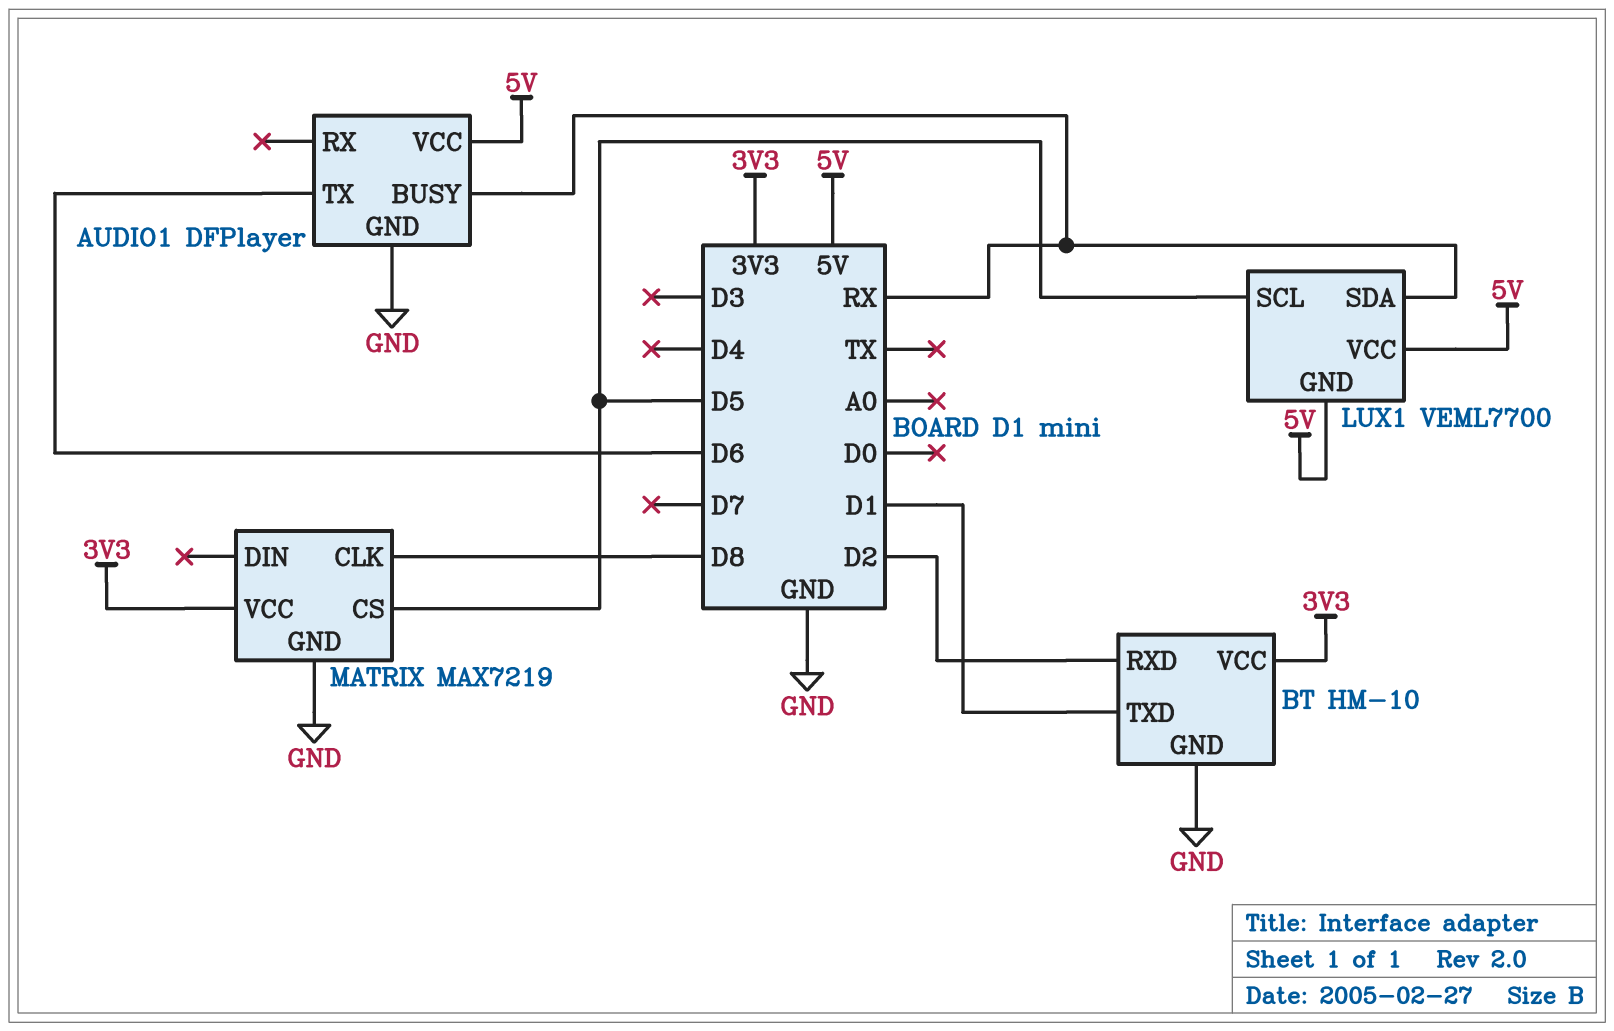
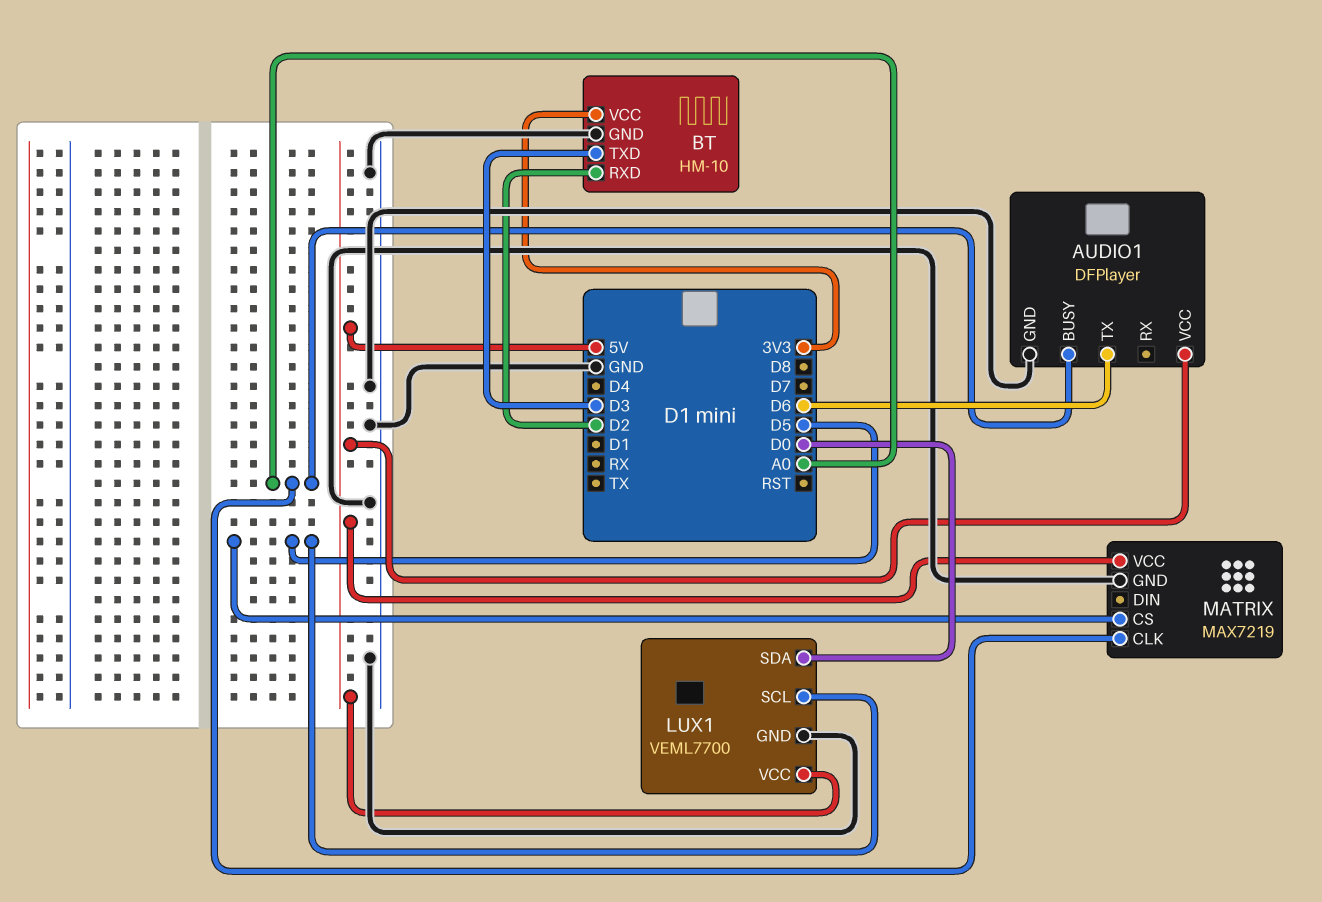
AUDIO1 pin BUSY: RX -> A0
BT pin TXD: D1 -> D3
LUX1 pin GND: 5V -> GND
LUX1 pin SDA: RX -> D0
MATRIX pin CLK: D8 -> A0
MATRIX pin VCC: 3V3 -> 5V

